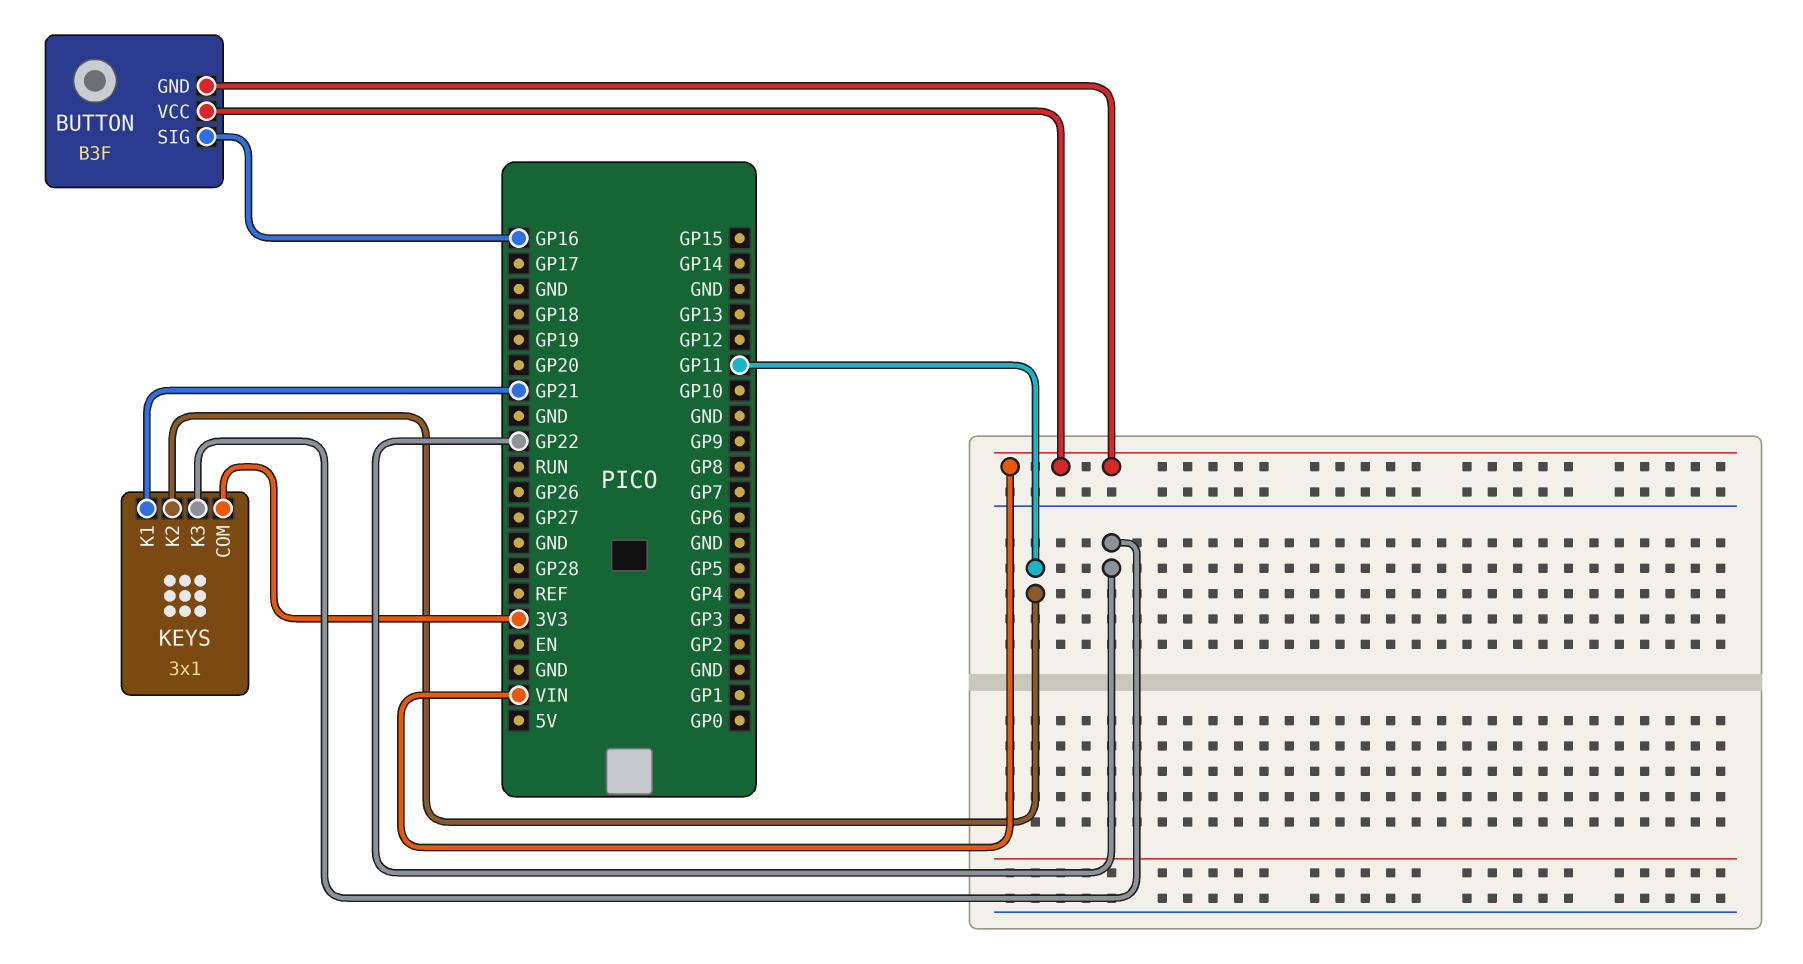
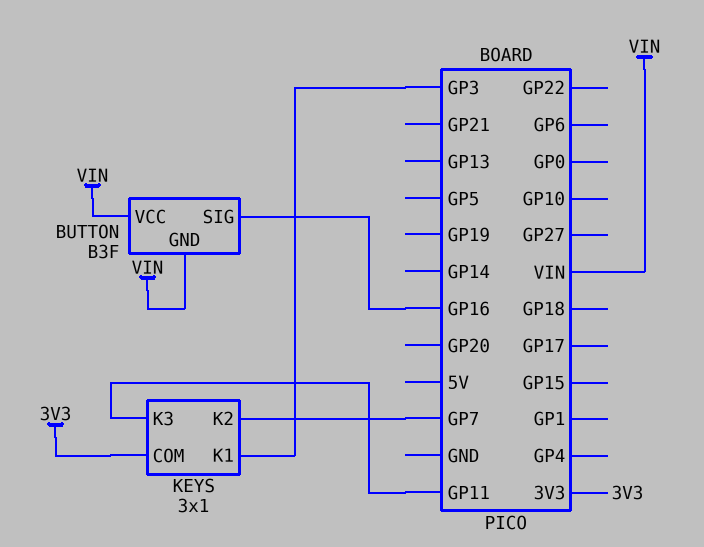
KEYS pin K1: GP21 -> GP3
KEYS pin K2: GP11 -> GP7
KEYS pin K3: GP22 -> GP11

